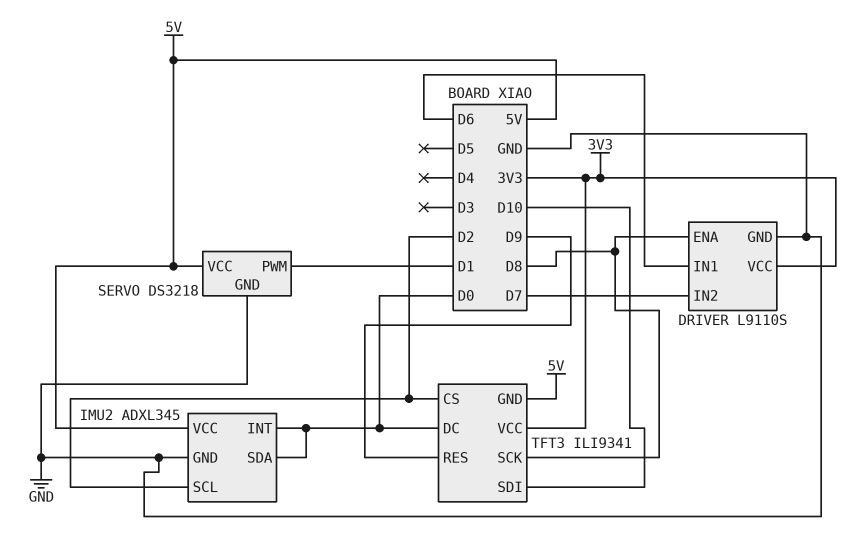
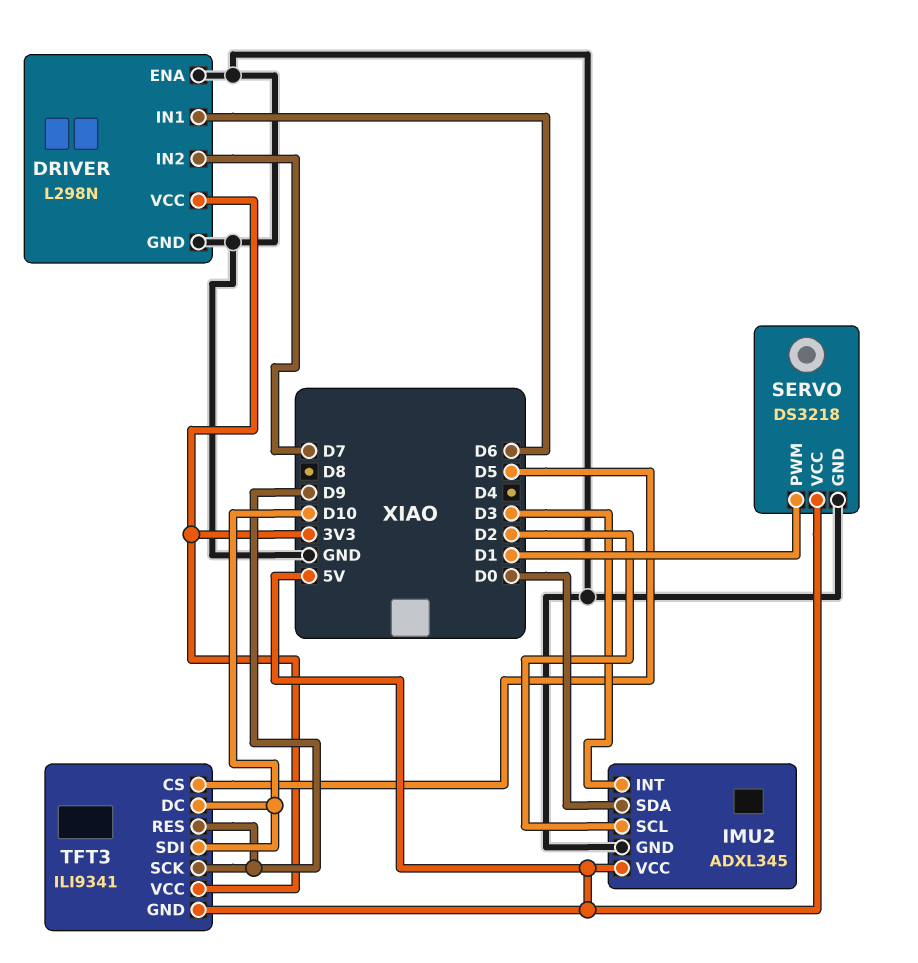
DRIVER: L9110S -> L298N
DRIVER pin ENA: D8 -> GND
IMU2 pin INT: D0 -> D3
TFT3 pin CS: D2 -> D5
TFT3 pin DC: D0 -> D10
TFT3 pin SCK: D8 -> D9

